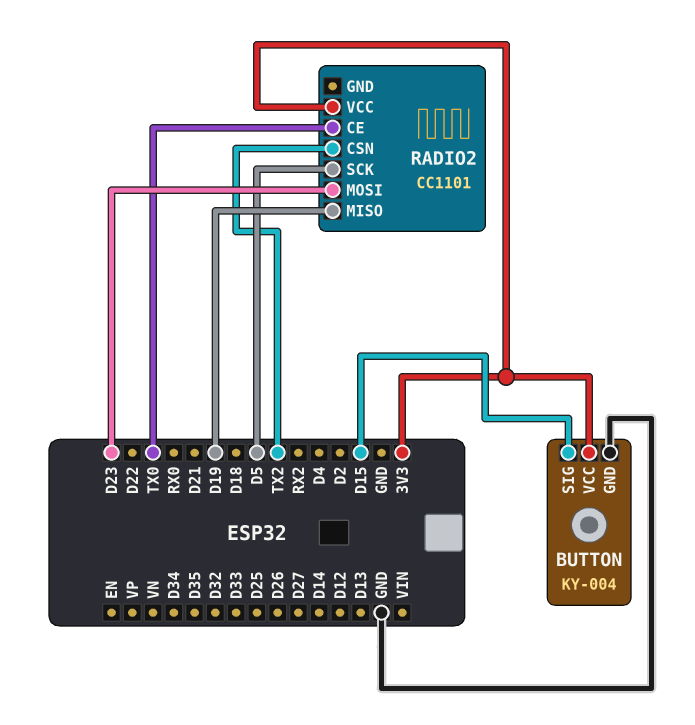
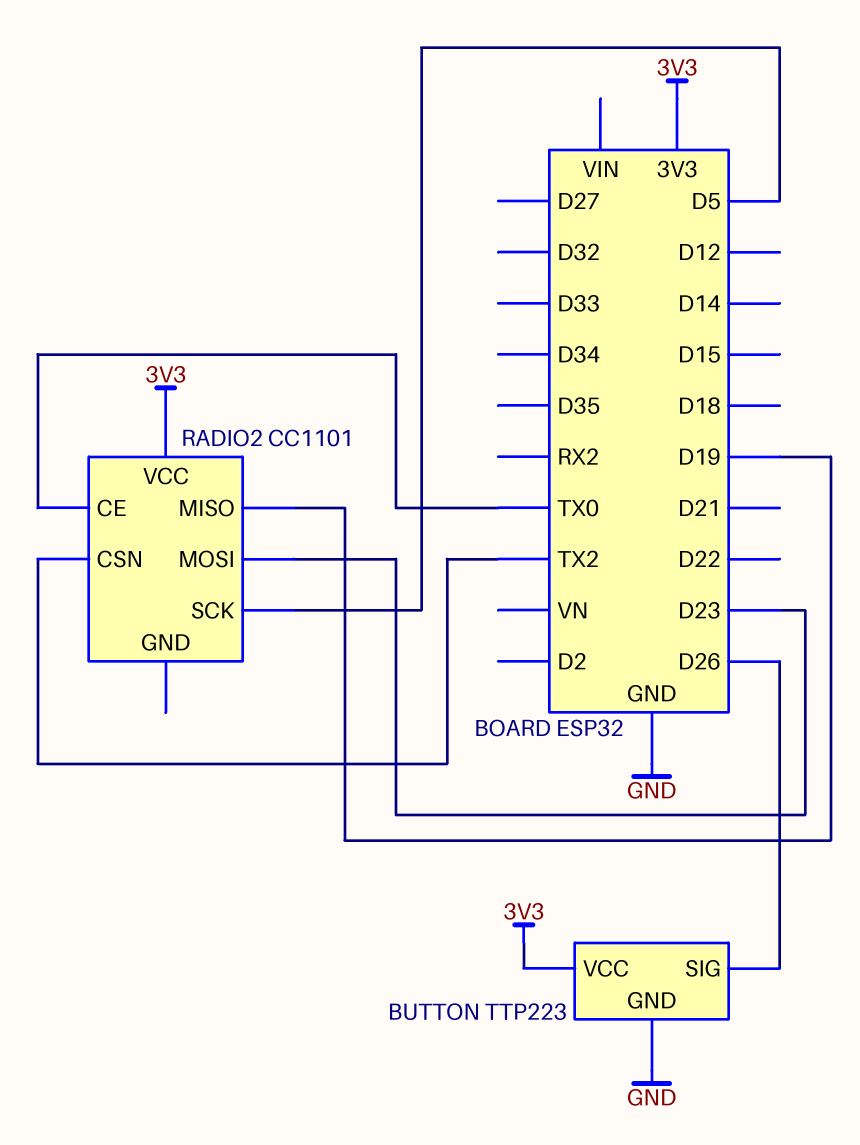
BUTTON: KY-004 -> TTP223
BUTTON pin SIG: D15 -> D26

